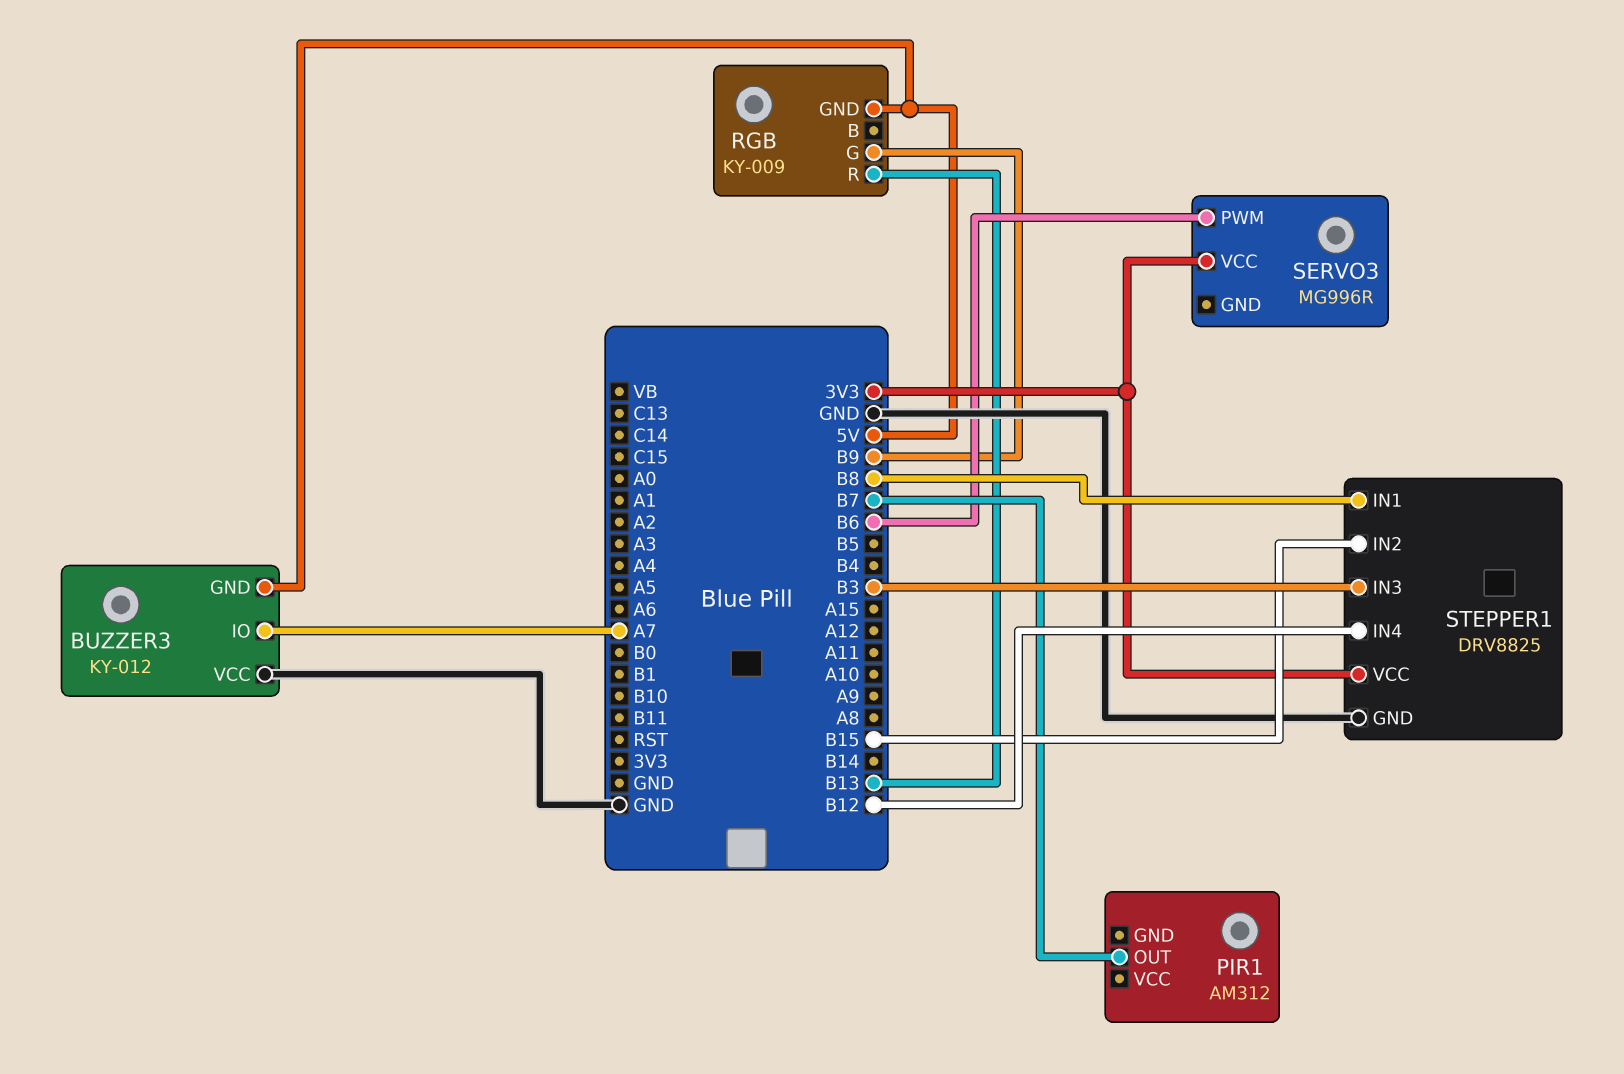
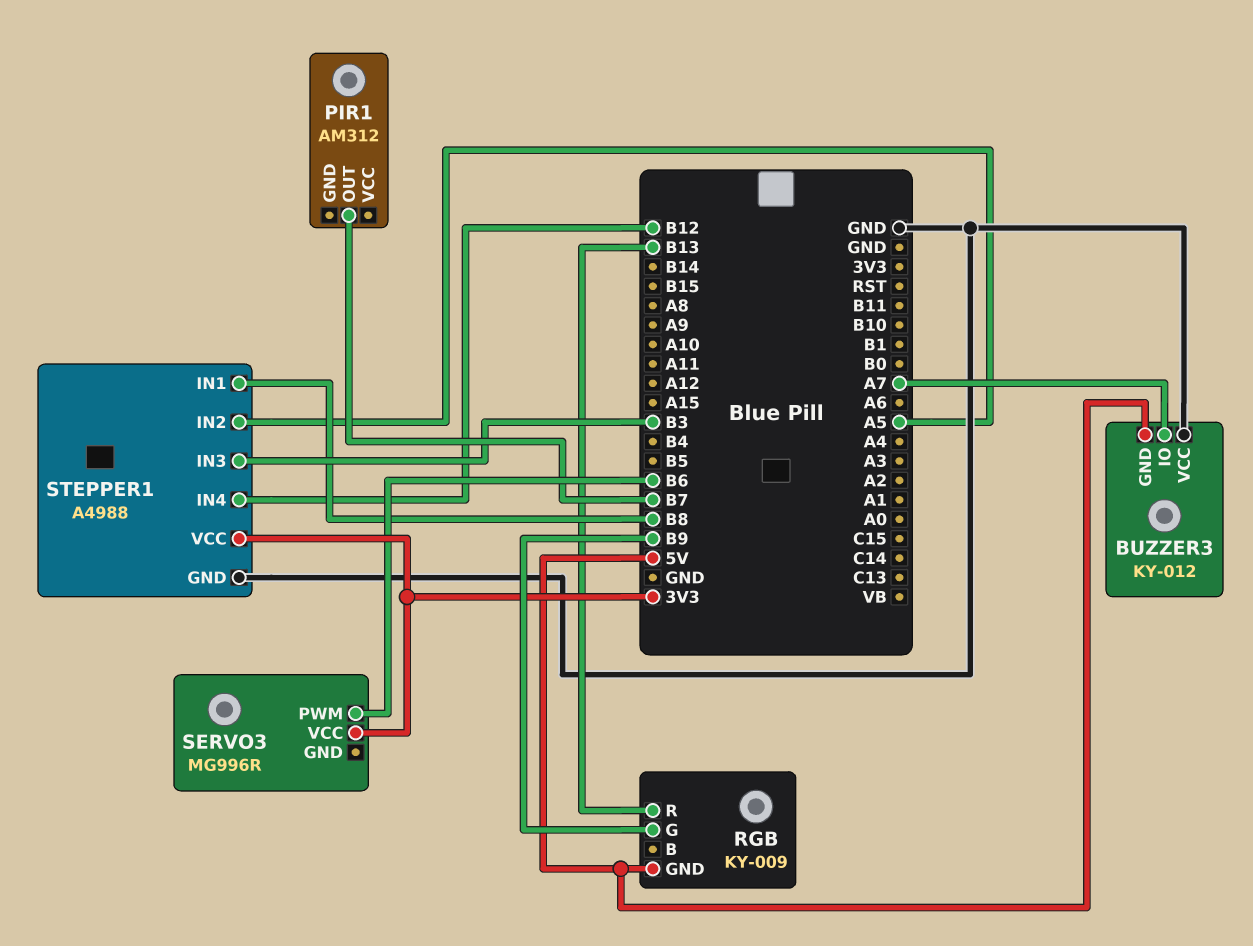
STEPPER1: DRV8825 -> A4988
STEPPER1 pin IN2: B15 -> A5

